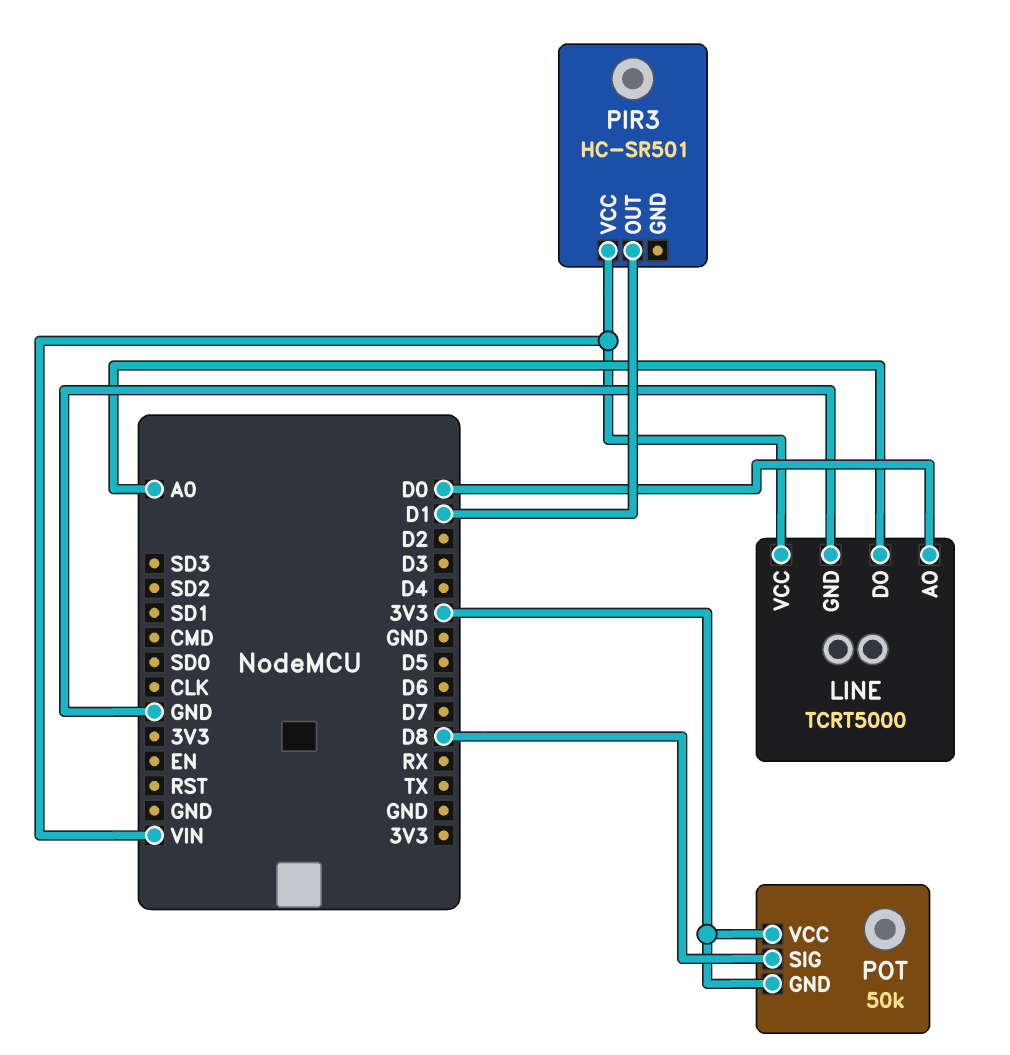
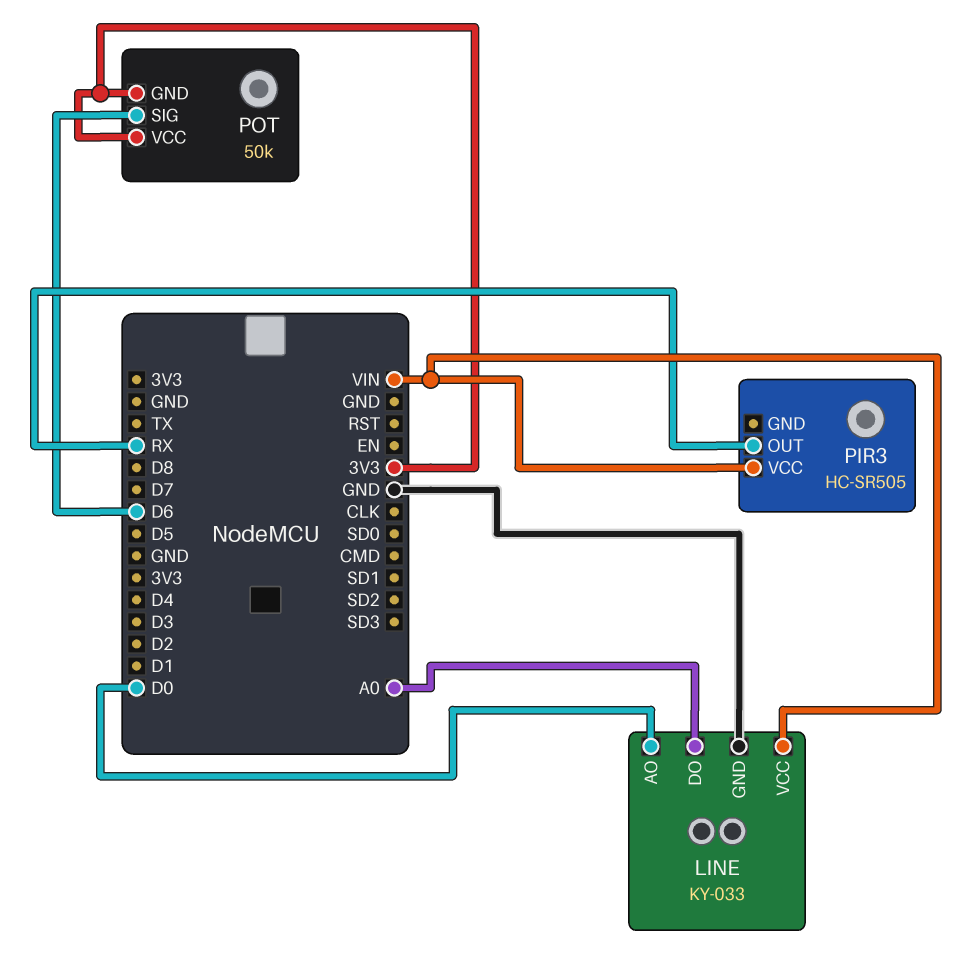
LINE: TCRT5000 -> KY-033
PIR3: HC-SR501 -> HC-SR505
PIR3 pin OUT: D1 -> RX
POT pin SIG: D8 -> D6

